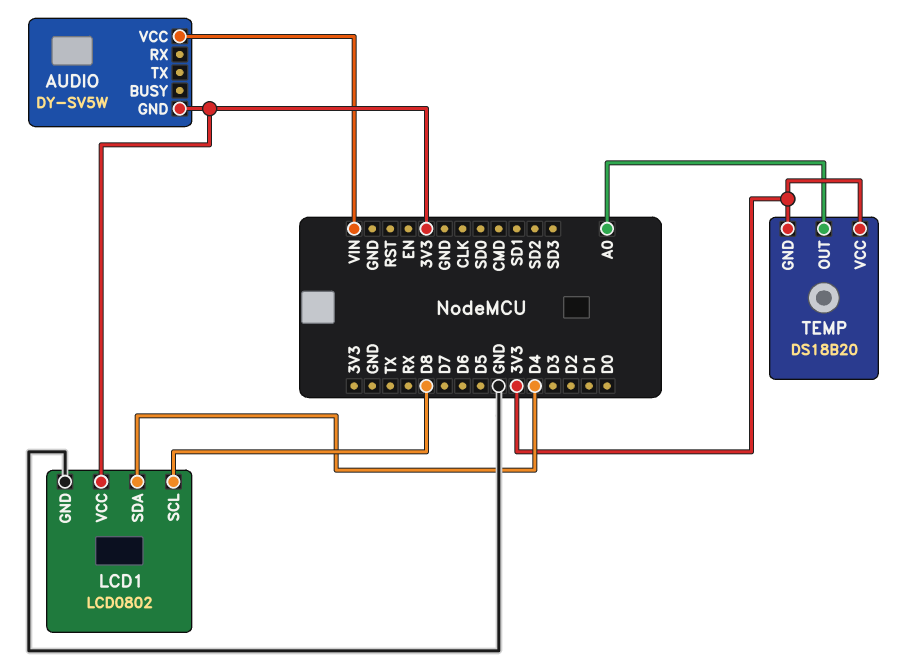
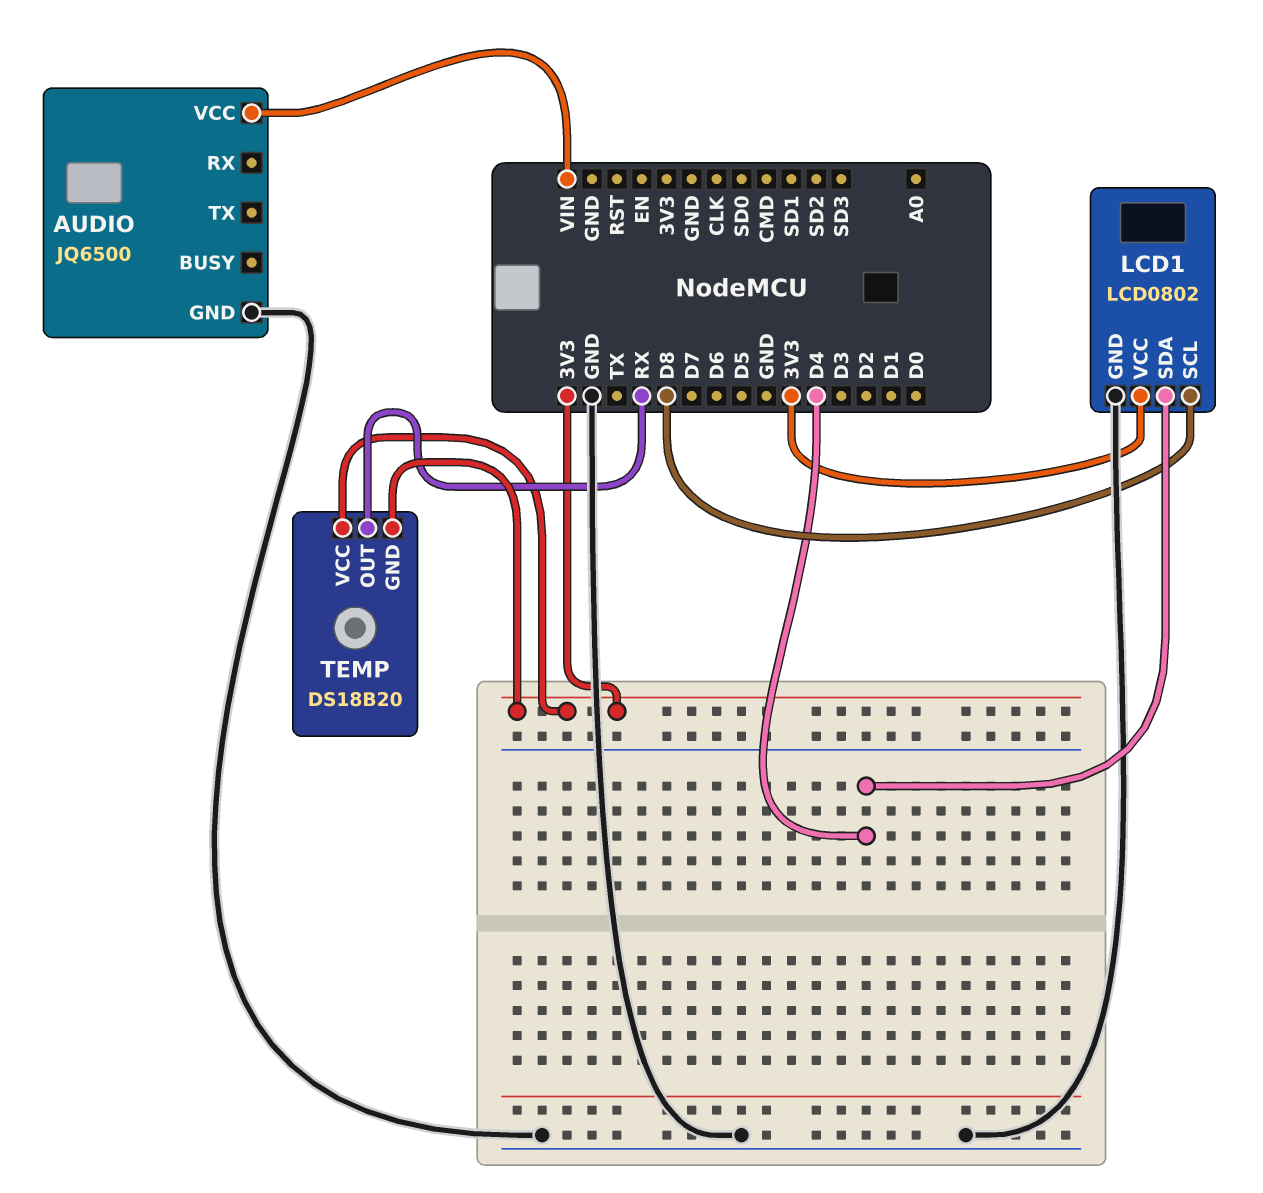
AUDIO: DY-SV5W -> JQ6500
AUDIO pin GND: 3V3 -> GND
TEMP pin OUT: A0 -> RX

